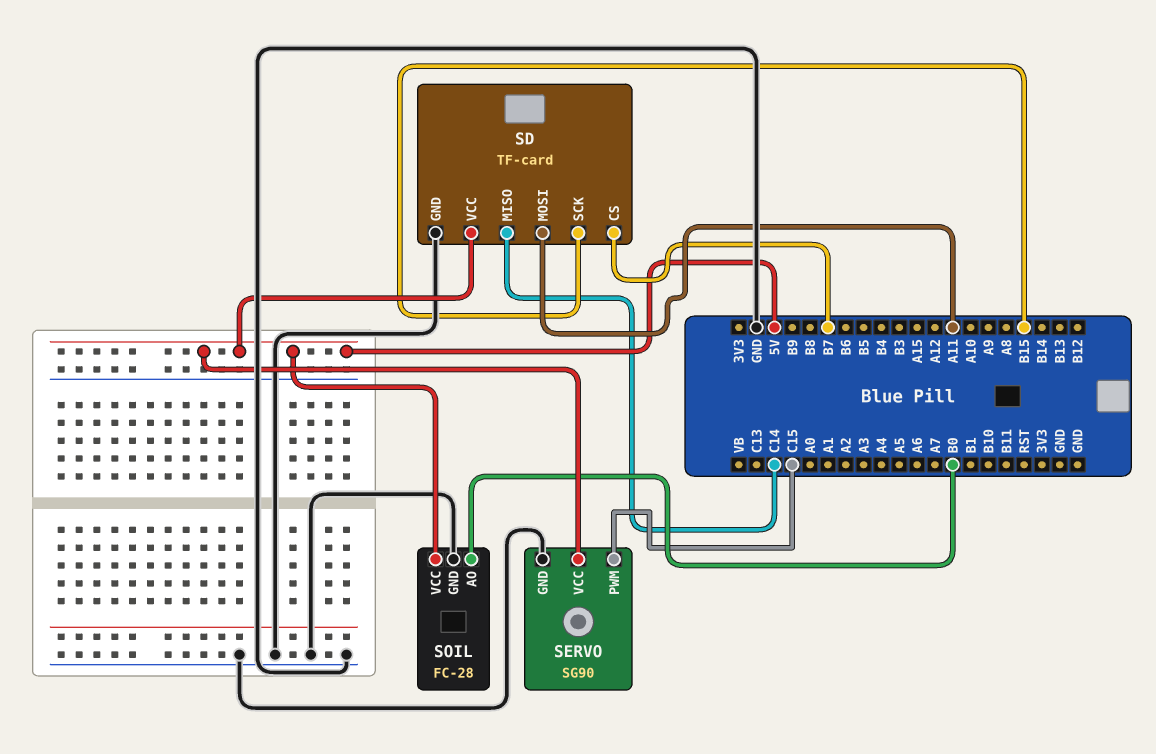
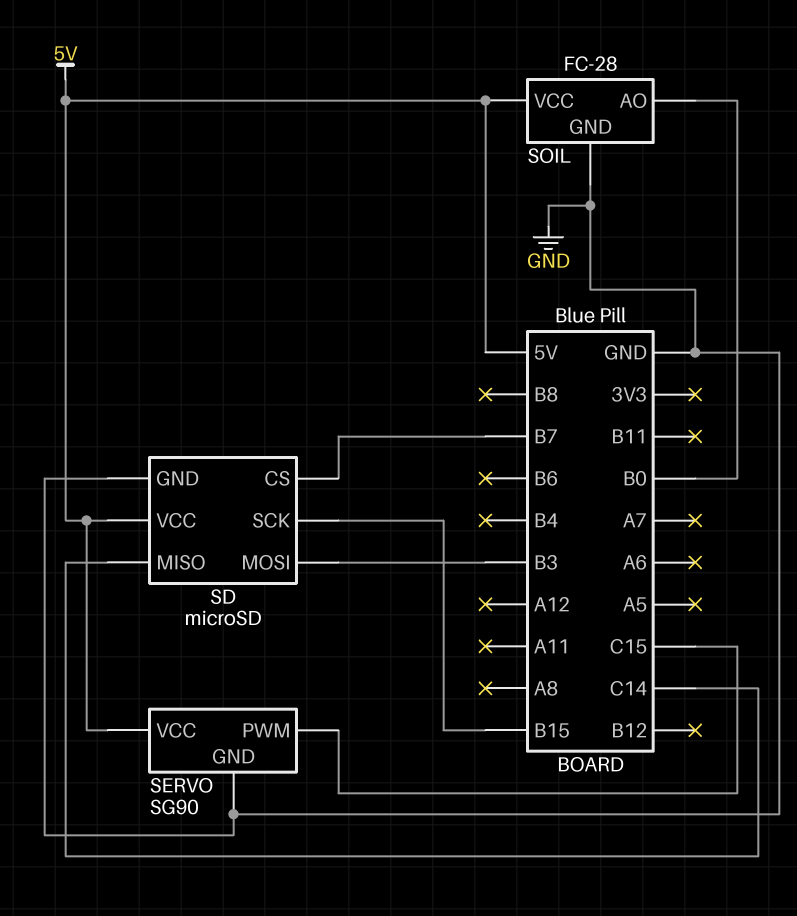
SD: TF-card -> microSD
SD pin MOSI: A11 -> B3

